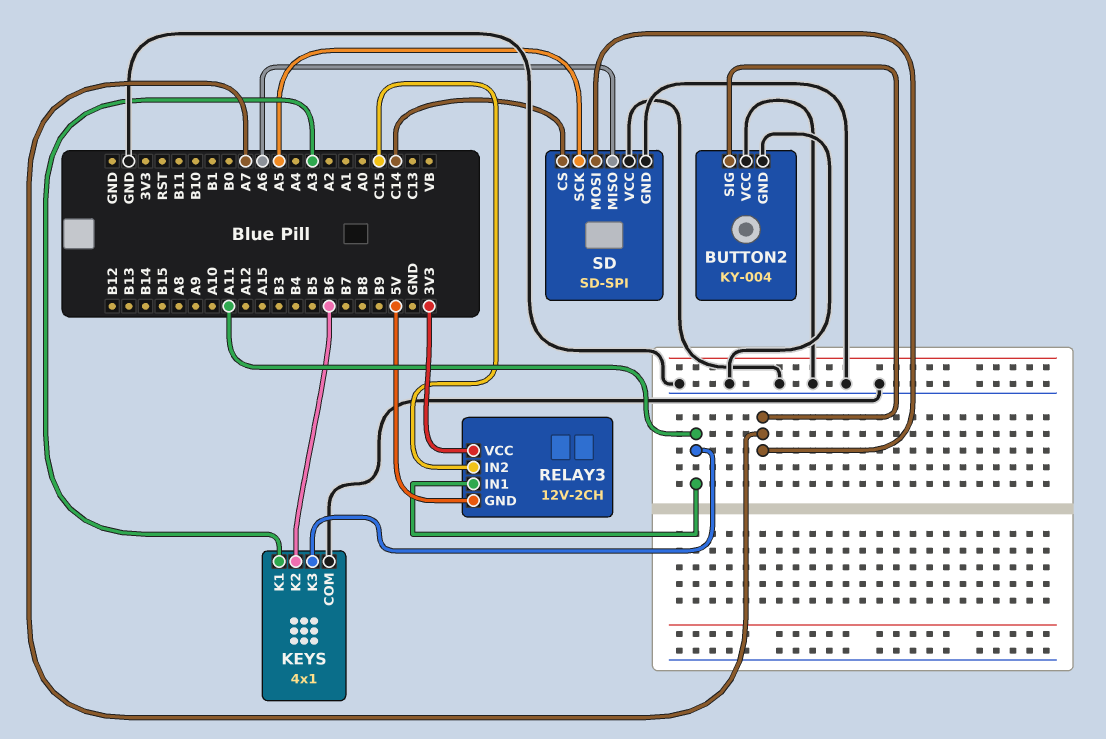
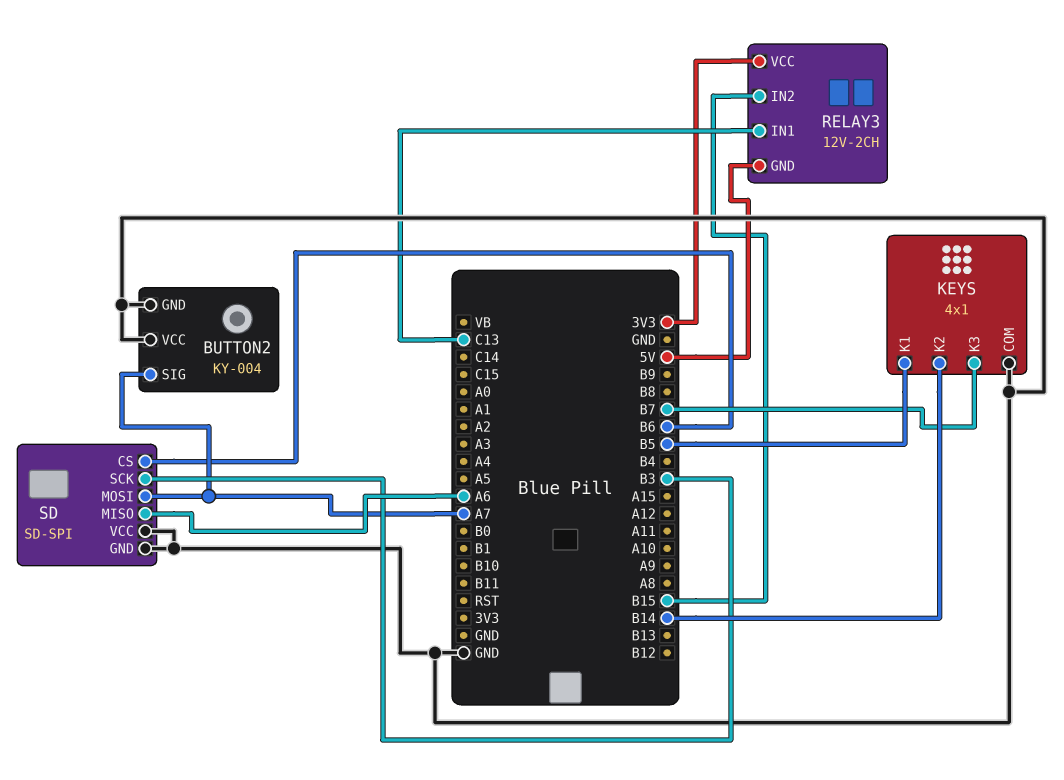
KEYS pin K1: A3 -> B5
KEYS pin K2: B6 -> B14
KEYS pin K3: A11 -> B7
RELAY3 pin IN1: A11 -> C13
RELAY3 pin IN2: C15 -> B15
SD pin CS: C14 -> B6
SD pin SCK: A5 -> B3

